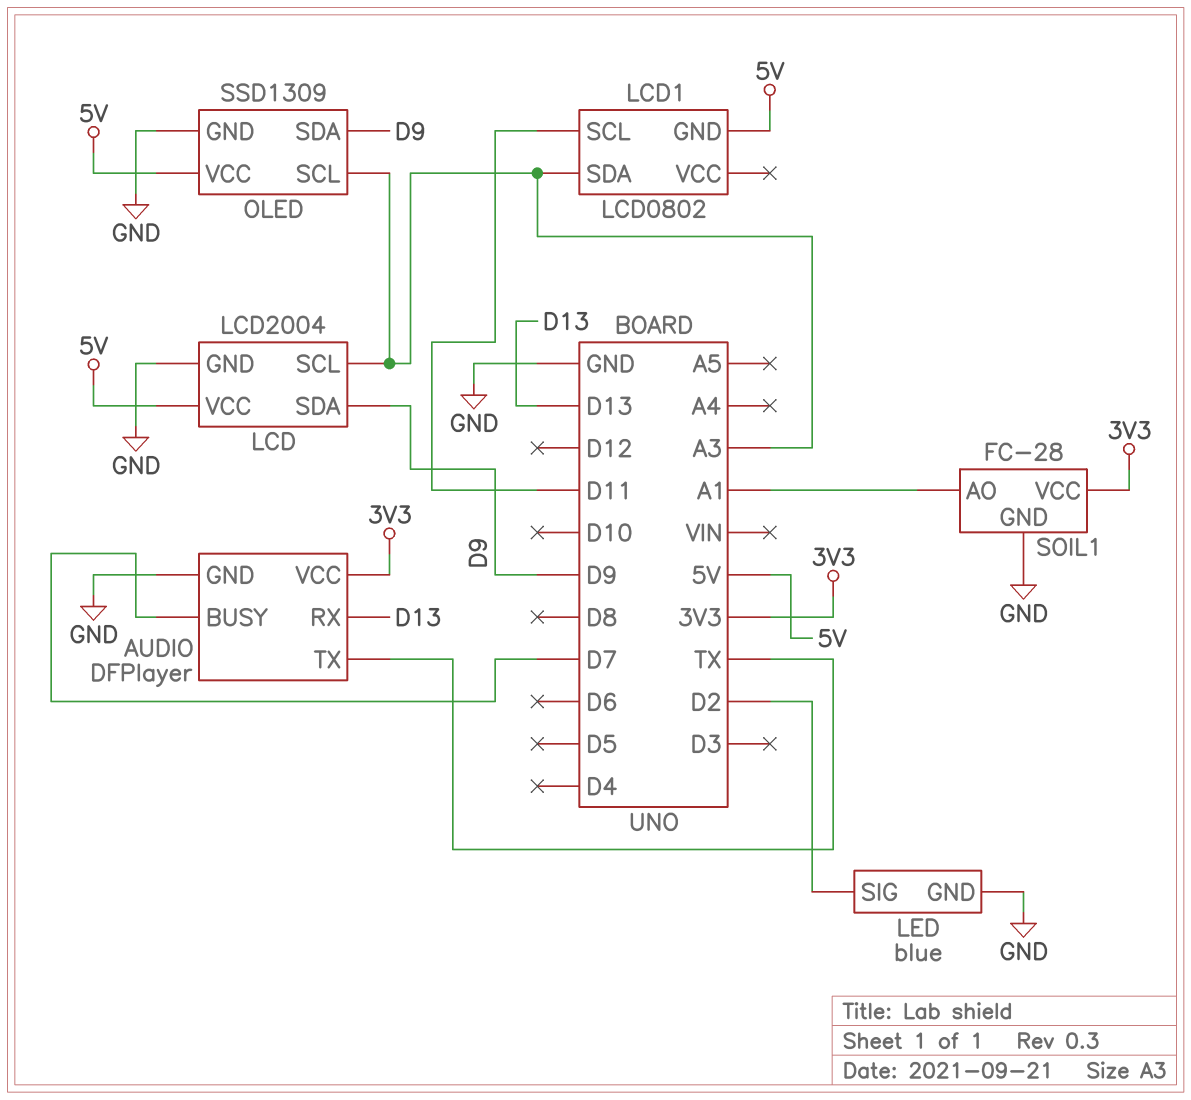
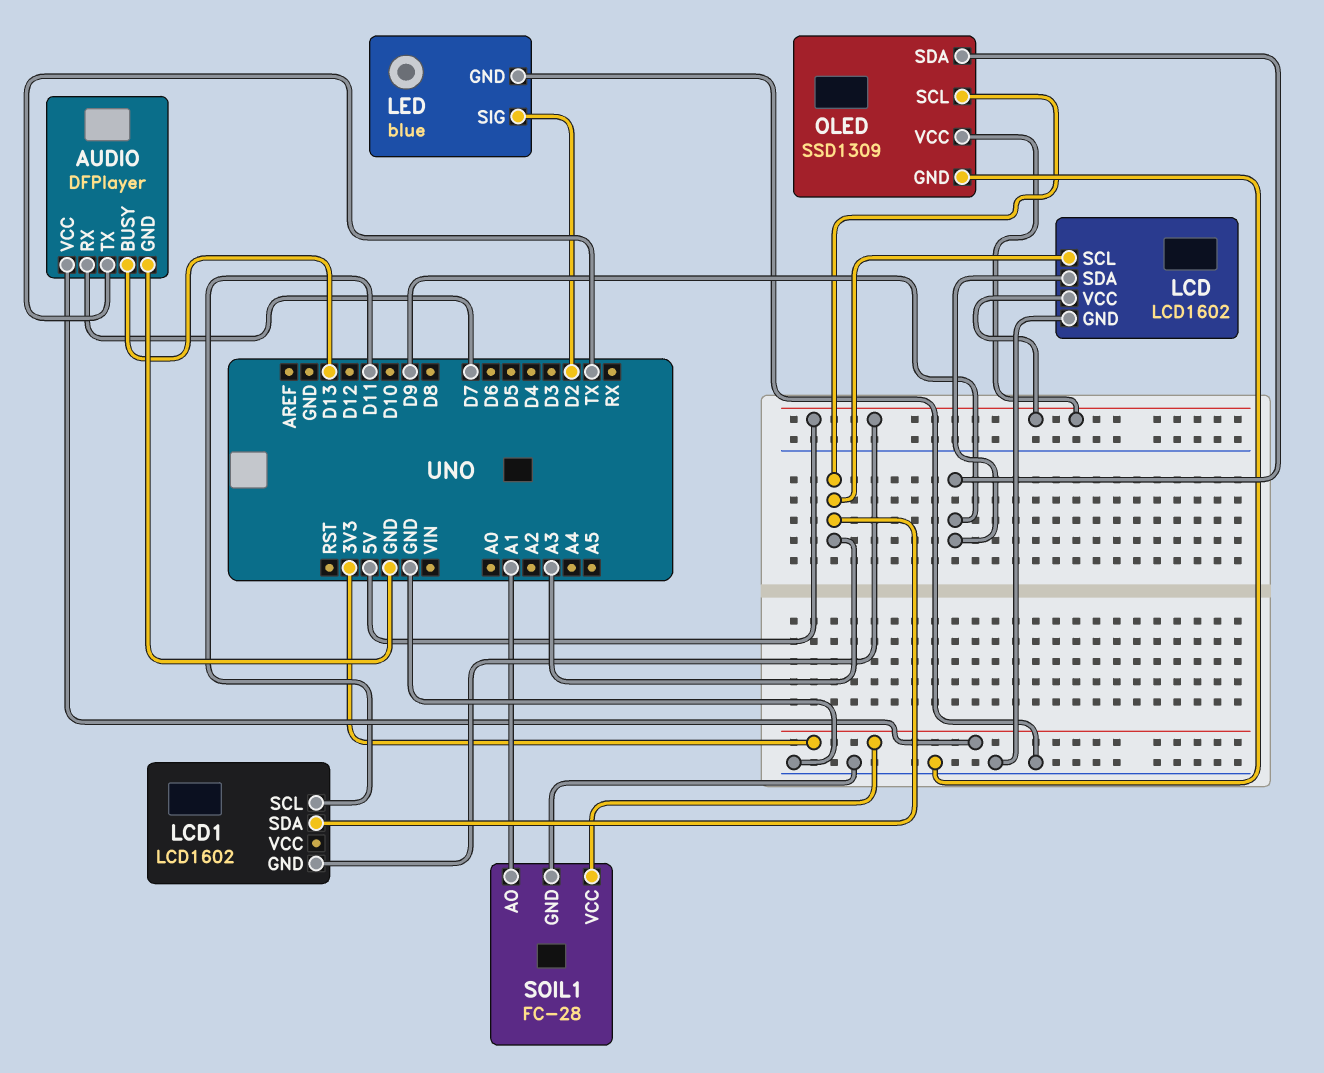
AUDIO pin BUSY: D7 -> D13
AUDIO pin RX: D13 -> D7
LCD: LCD2004 -> LCD1602
LCD1: LCD0802 -> LCD1602

